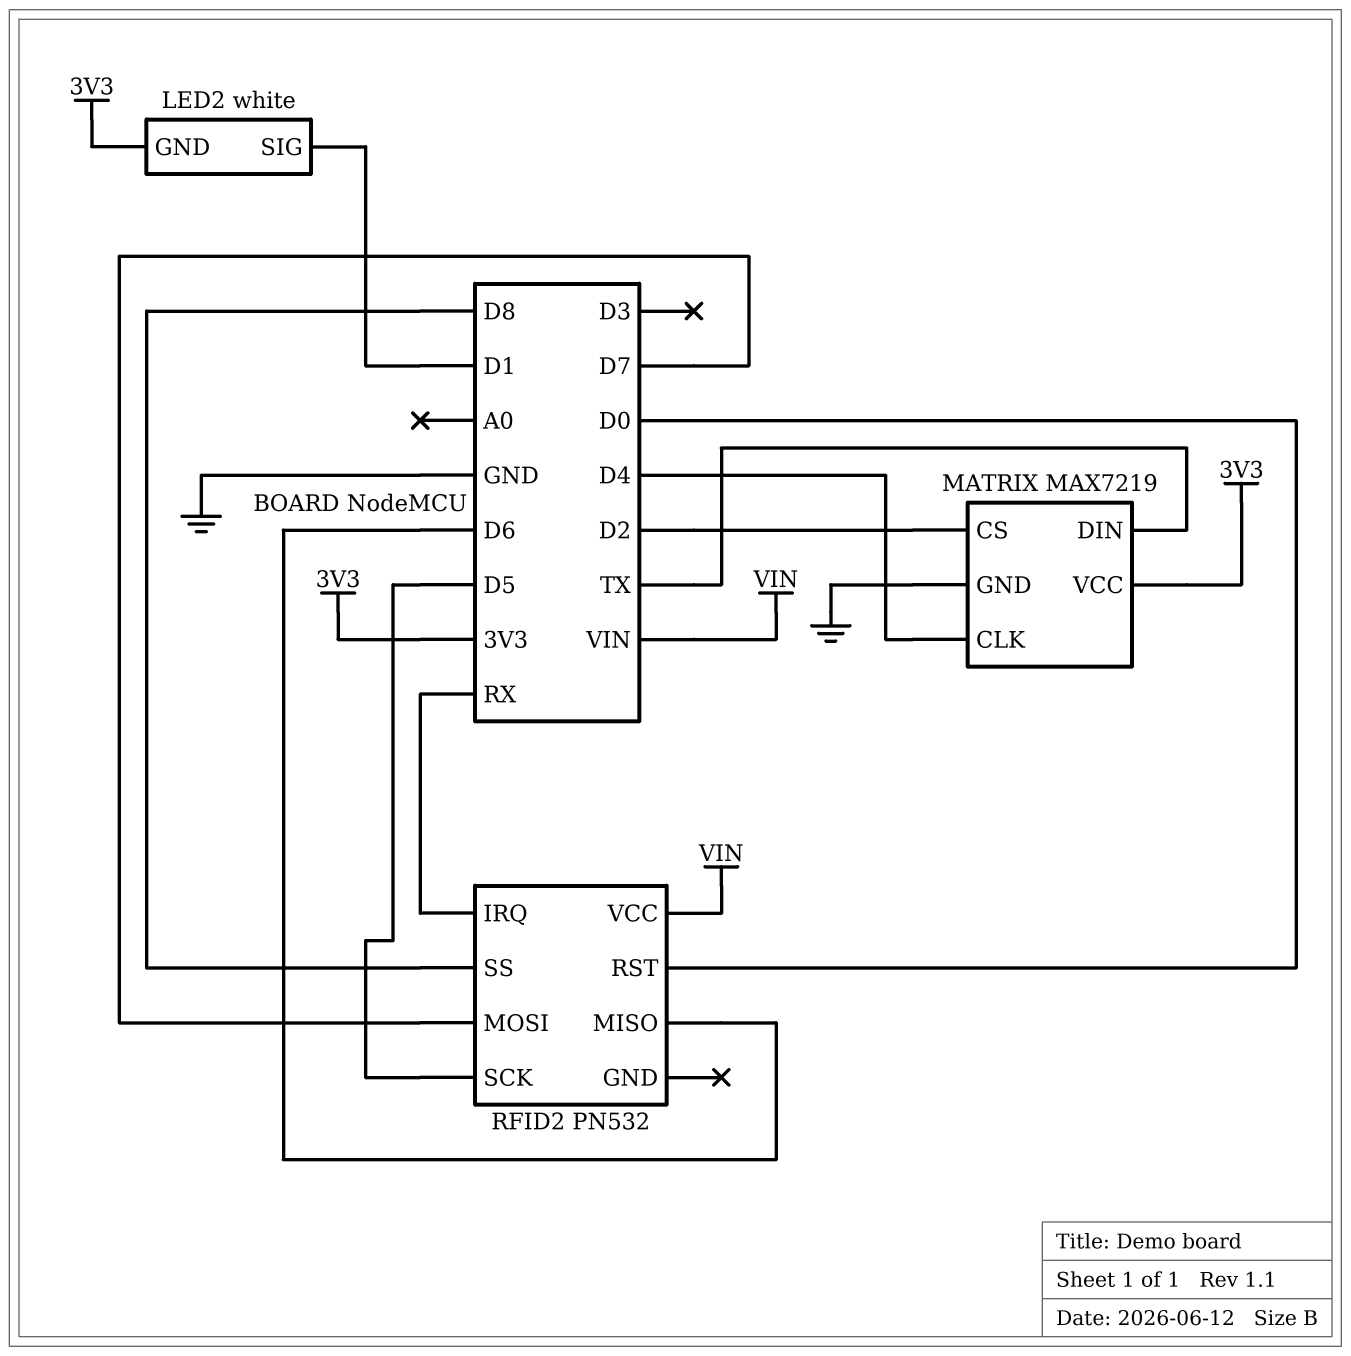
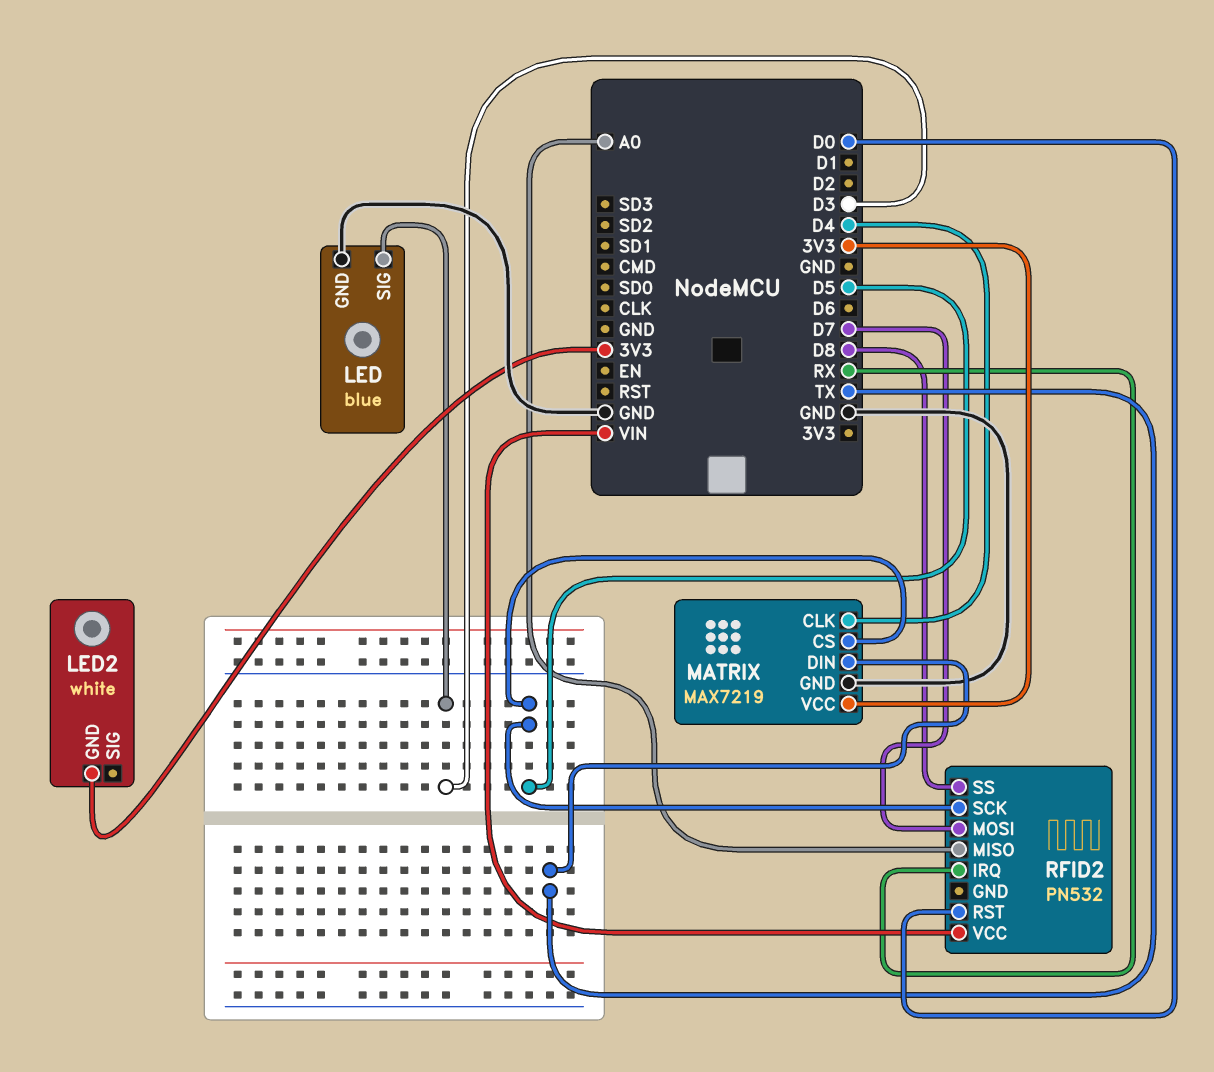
LED: none -> blue
LED pin GND: none -> GND
LED pin SIG: none -> D3
LED2 pin SIG: D1 -> none
MATRIX pin CS: D2 -> D5
RFID2 pin MISO: D6 -> A0

